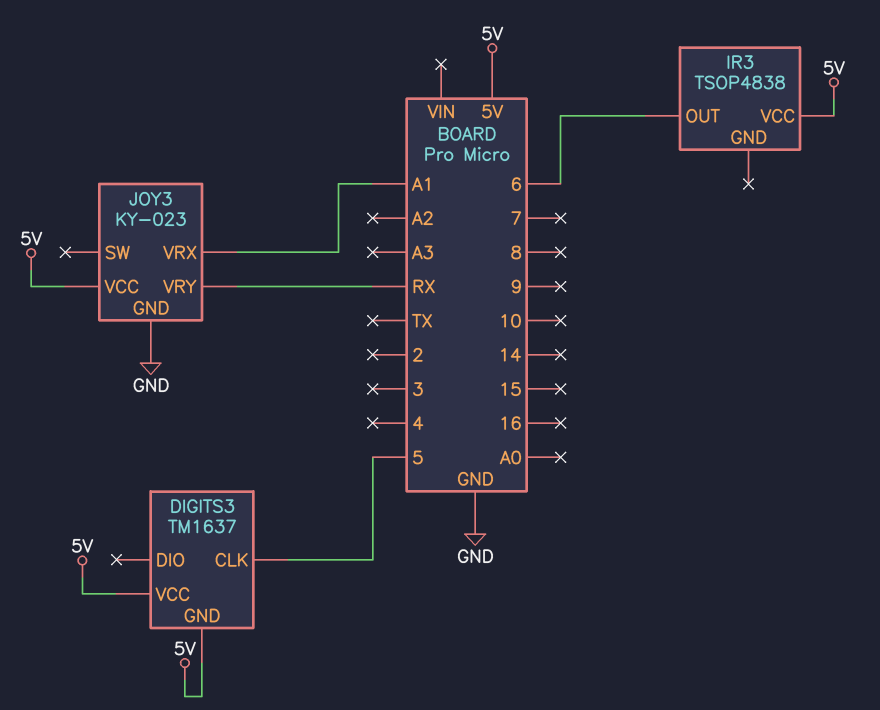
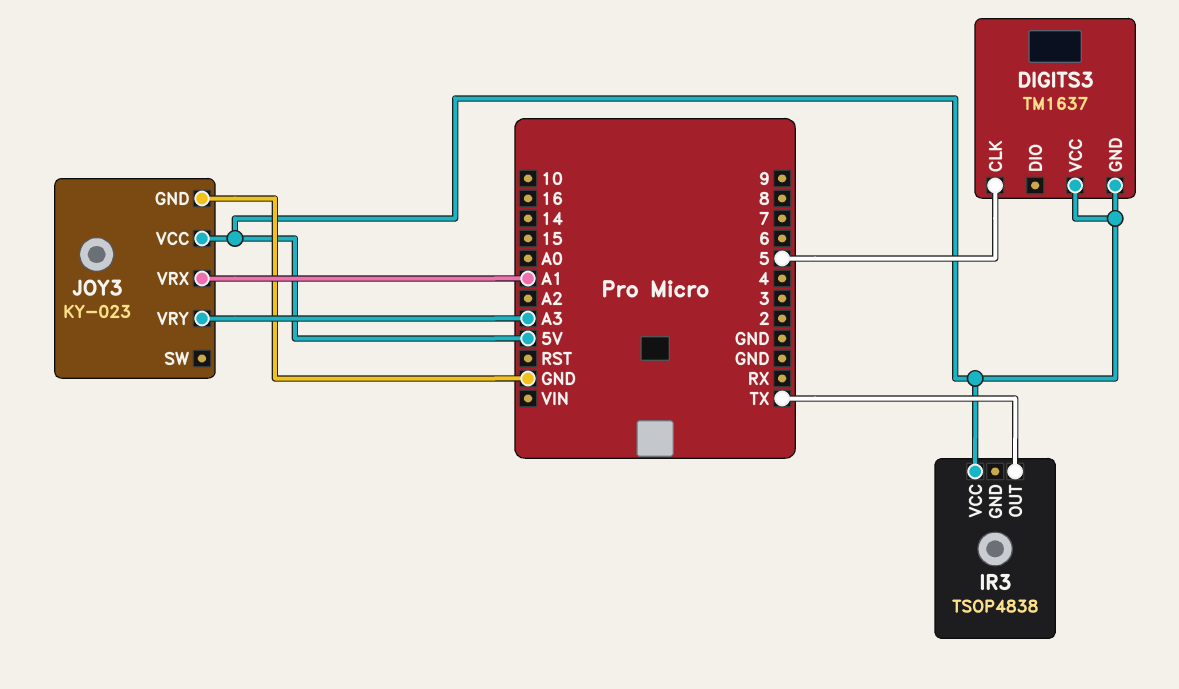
IR3 pin OUT: 6 -> TX
JOY3 pin VRY: RX -> A3

